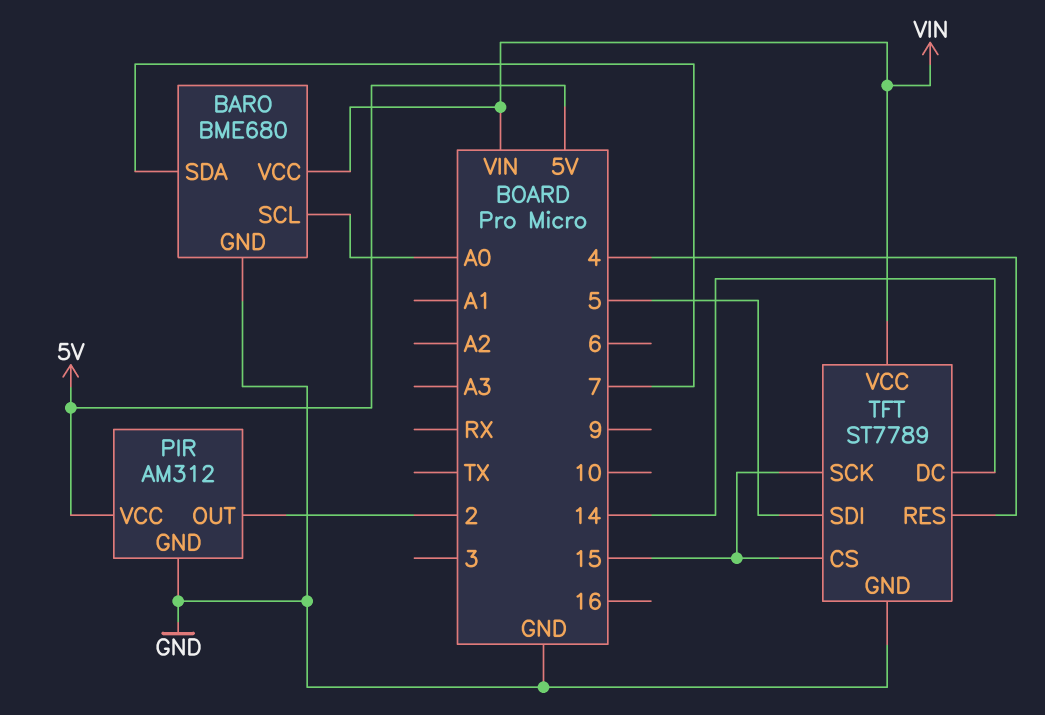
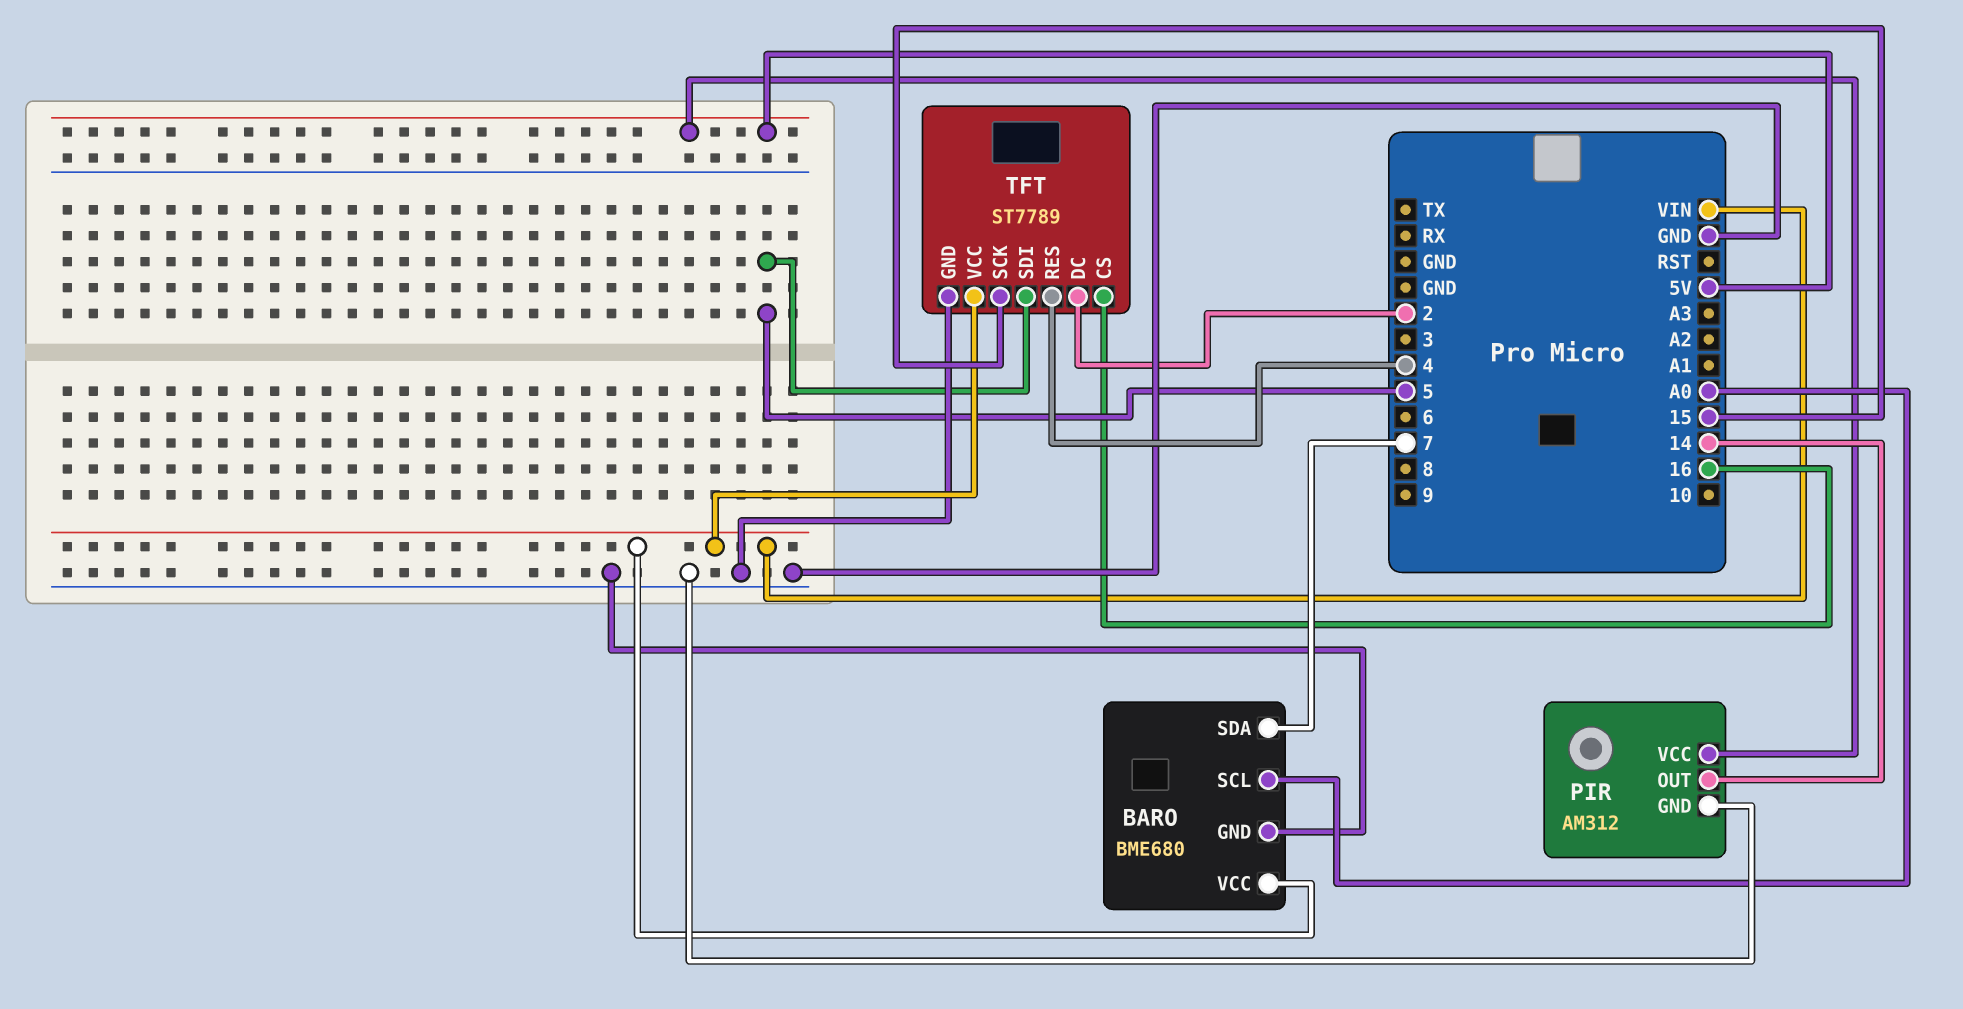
PIR pin OUT: 2 -> 14
TFT pin CS: 15 -> 16
TFT pin DC: 14 -> 2

